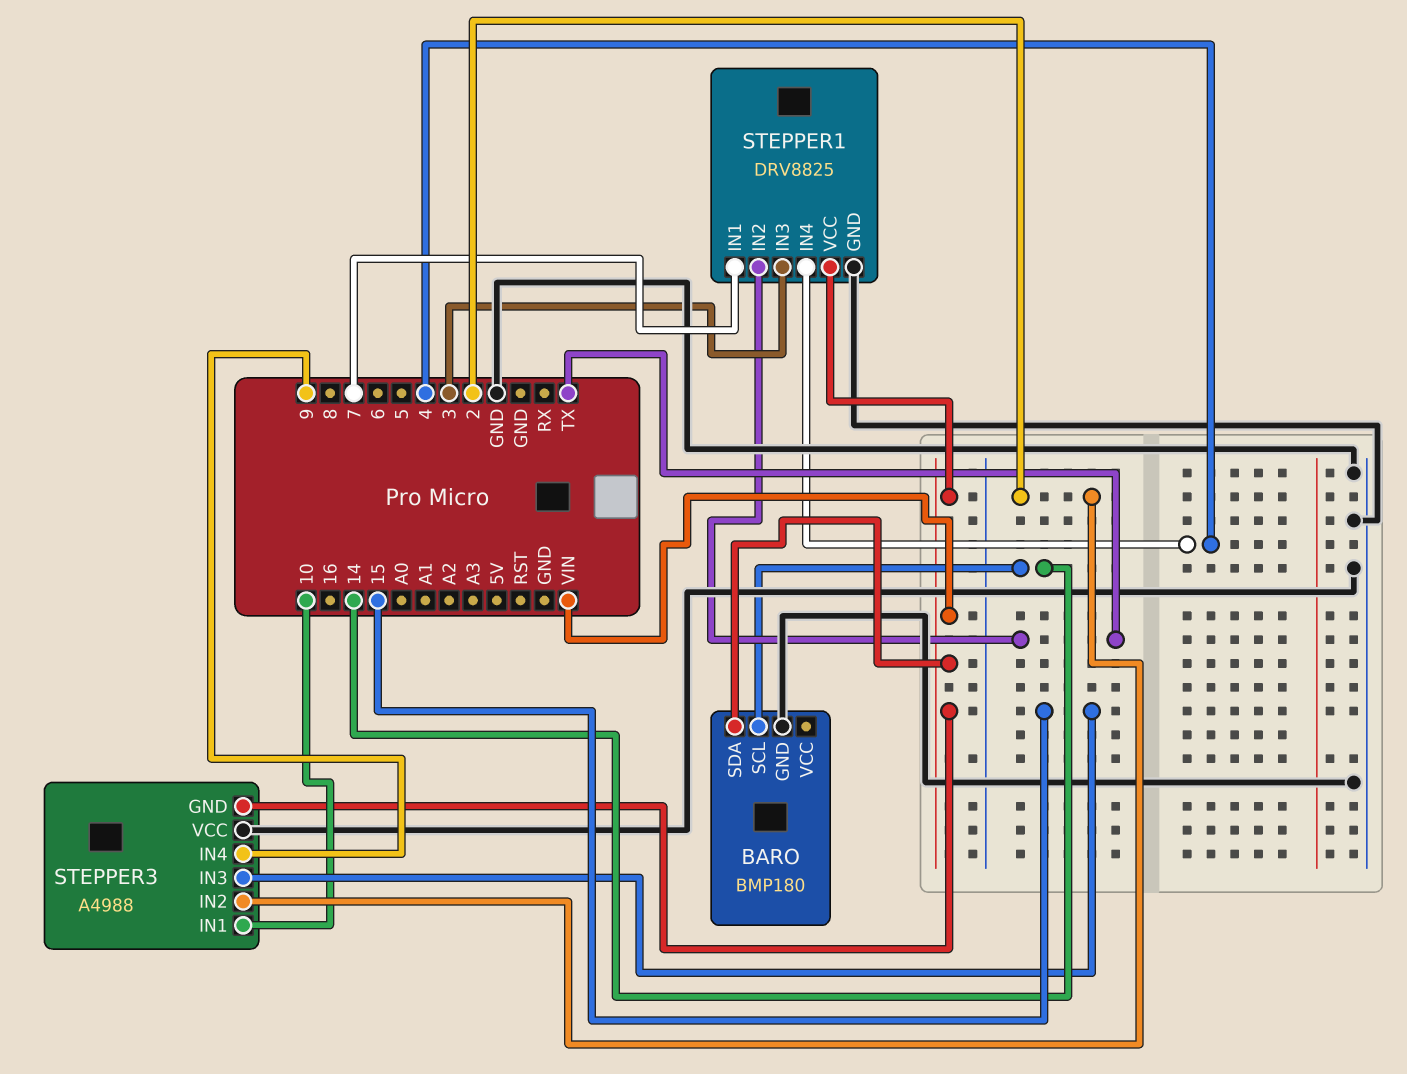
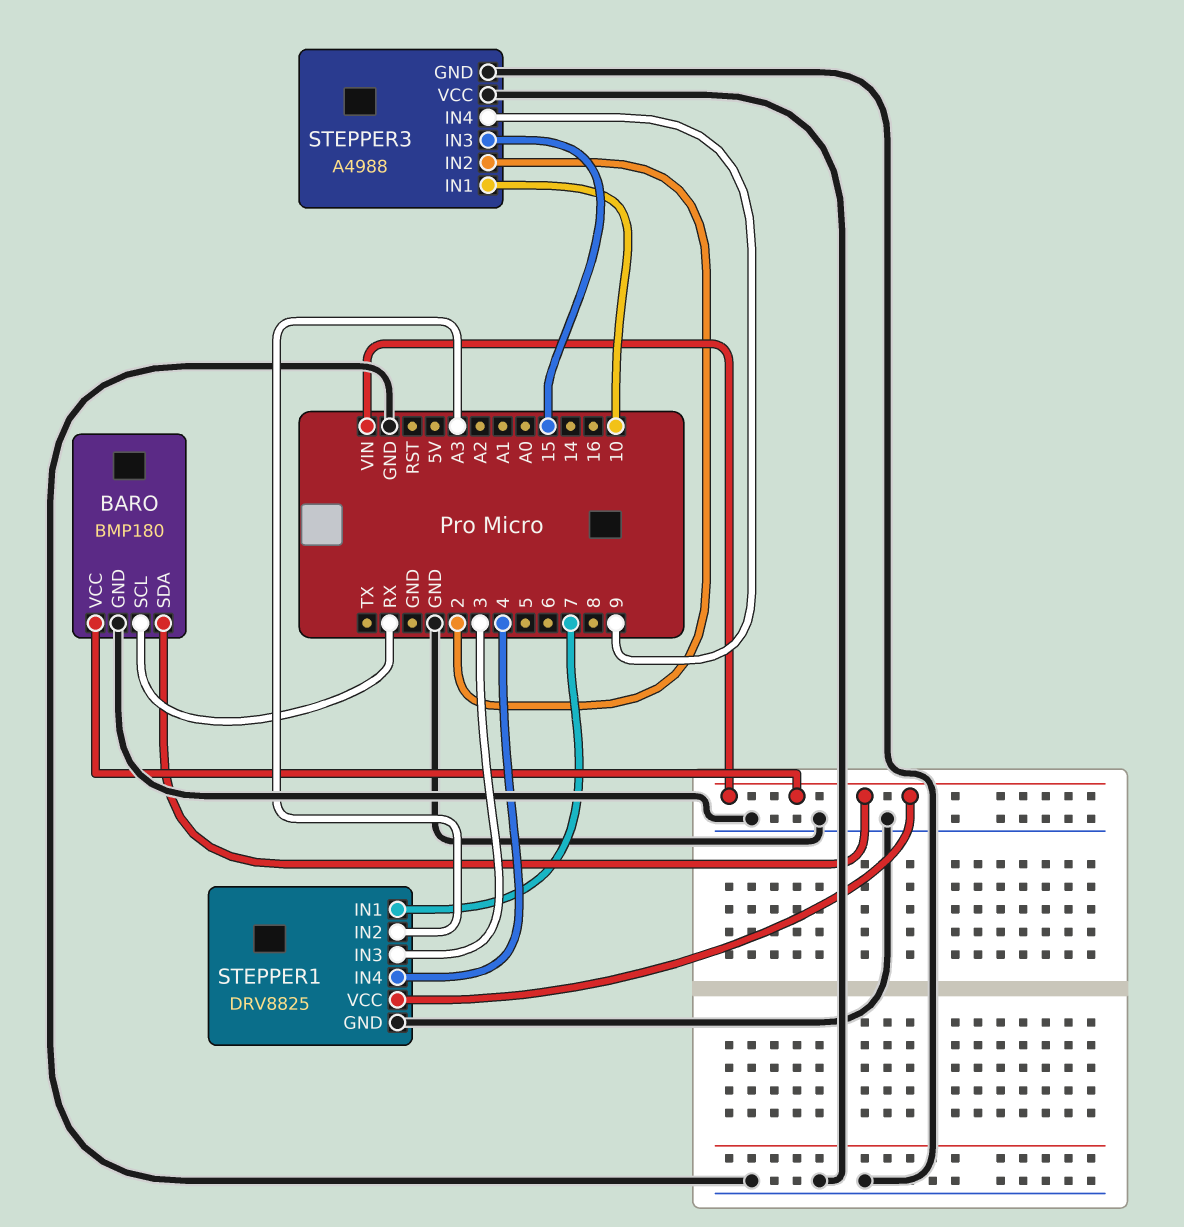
BARO pin SCL: 14 -> RX
BARO pin VCC: none -> VIN
STEPPER1 pin IN2: TX -> A3
STEPPER3 pin GND: VIN -> GND

